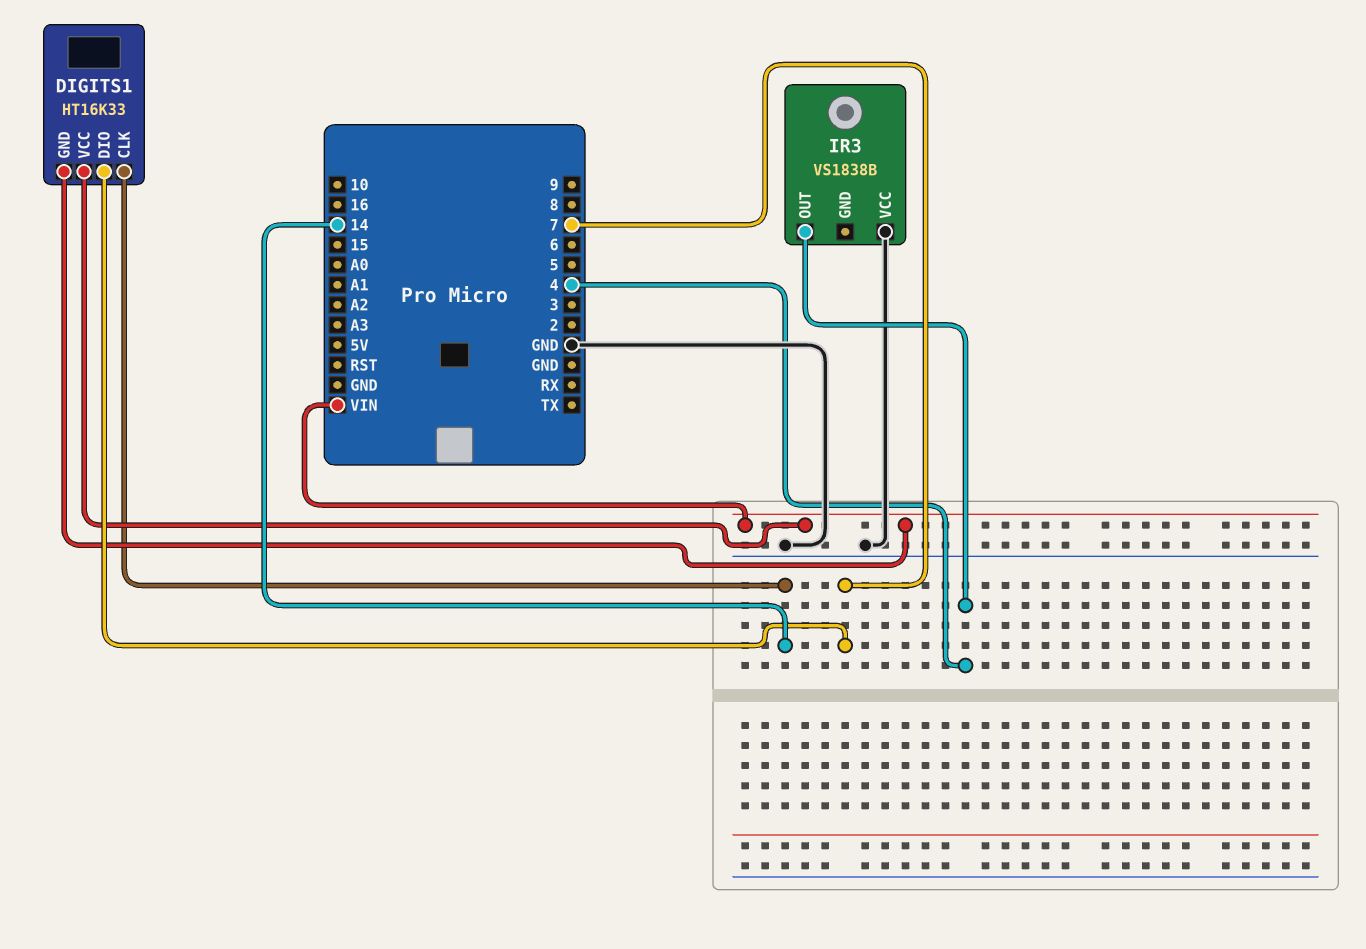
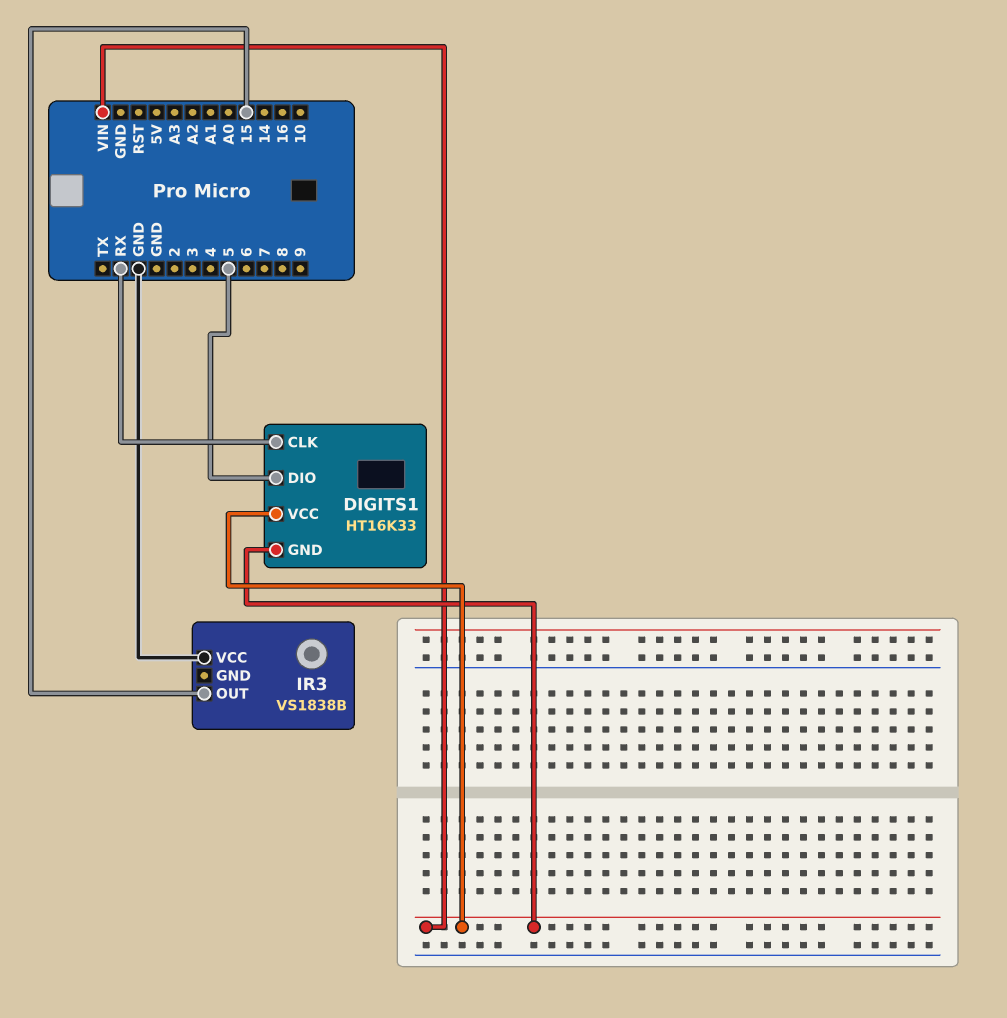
DIGITS1 pin CLK: 14 -> RX
DIGITS1 pin DIO: 7 -> 5
IR3 pin OUT: 4 -> 15

